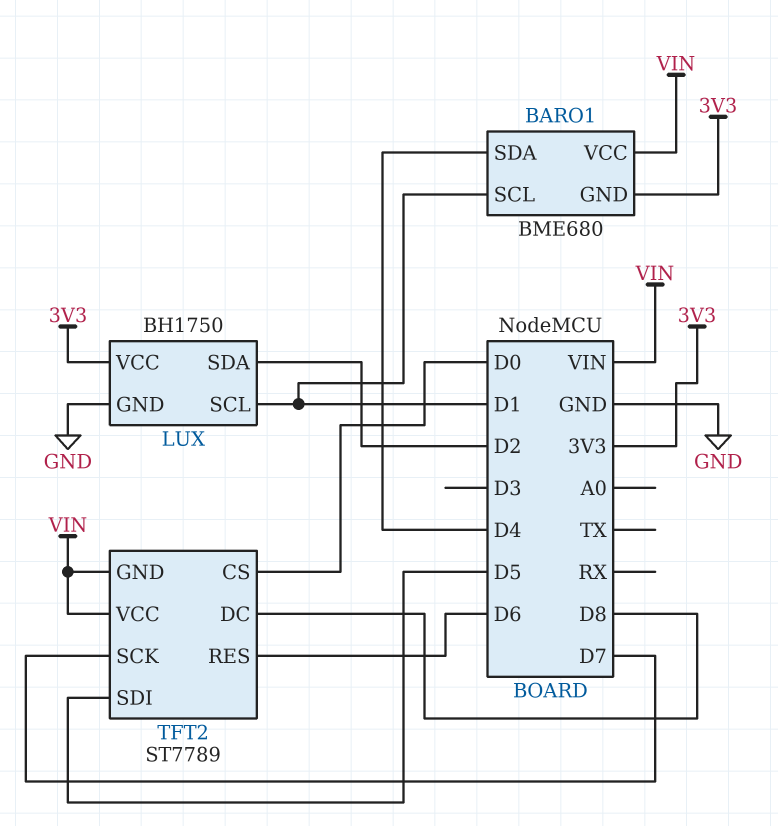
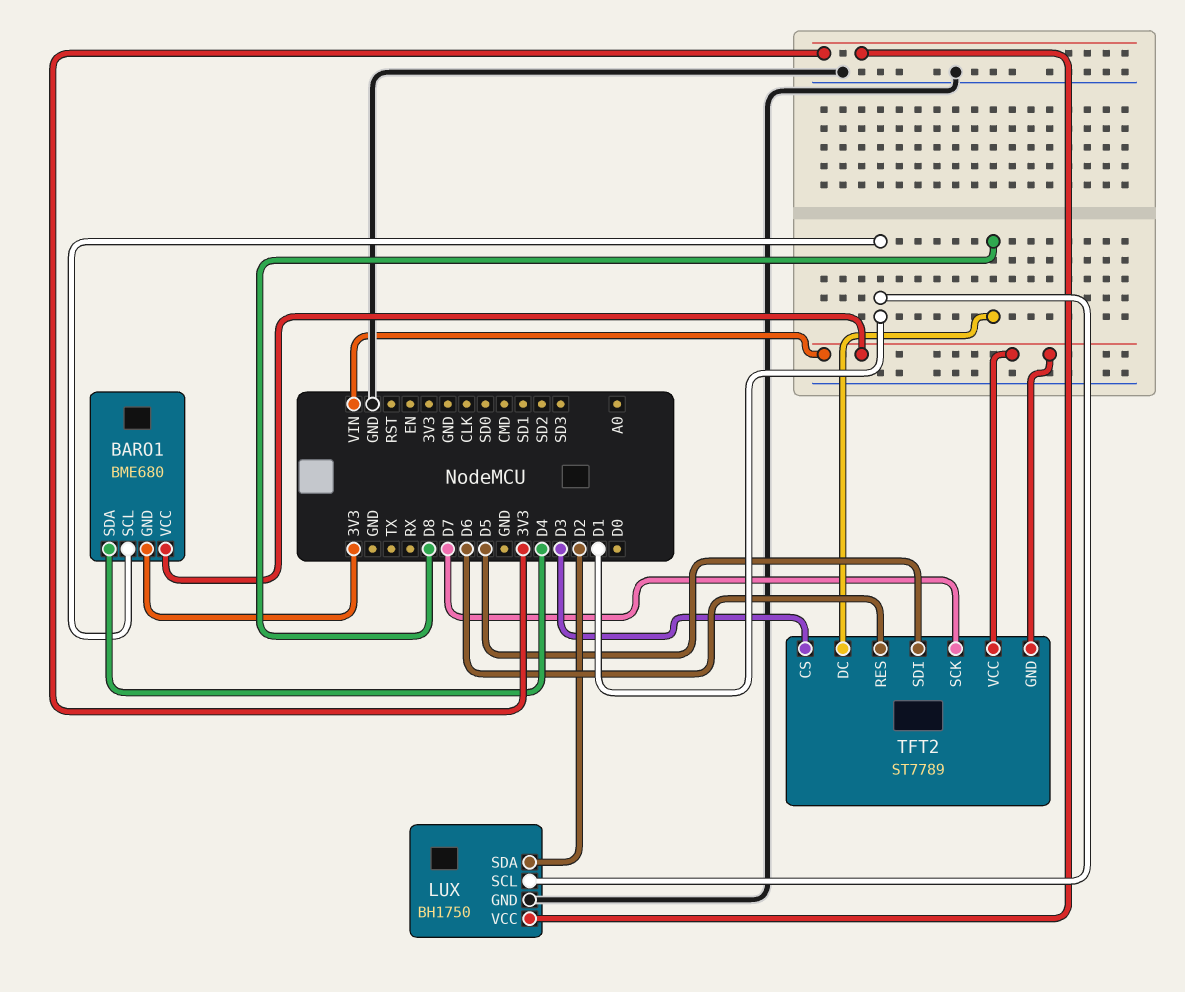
TFT2 pin CS: D0 -> D3

